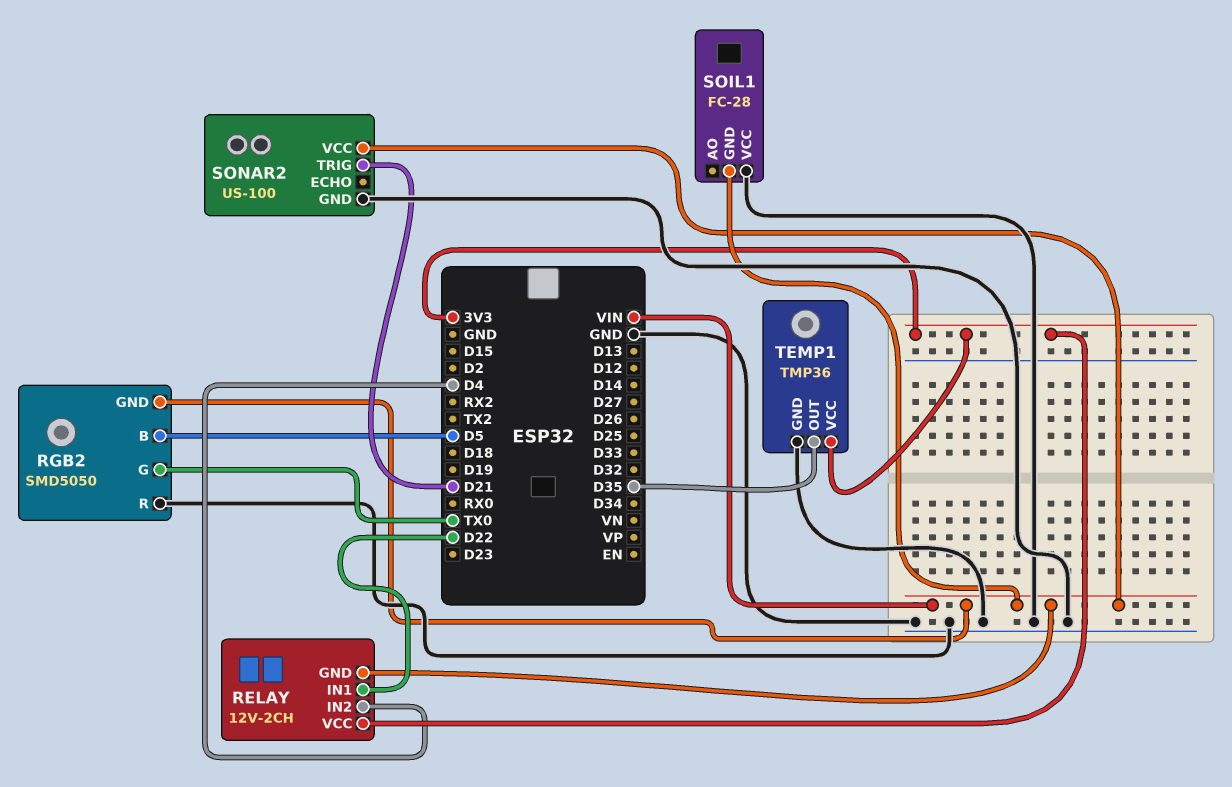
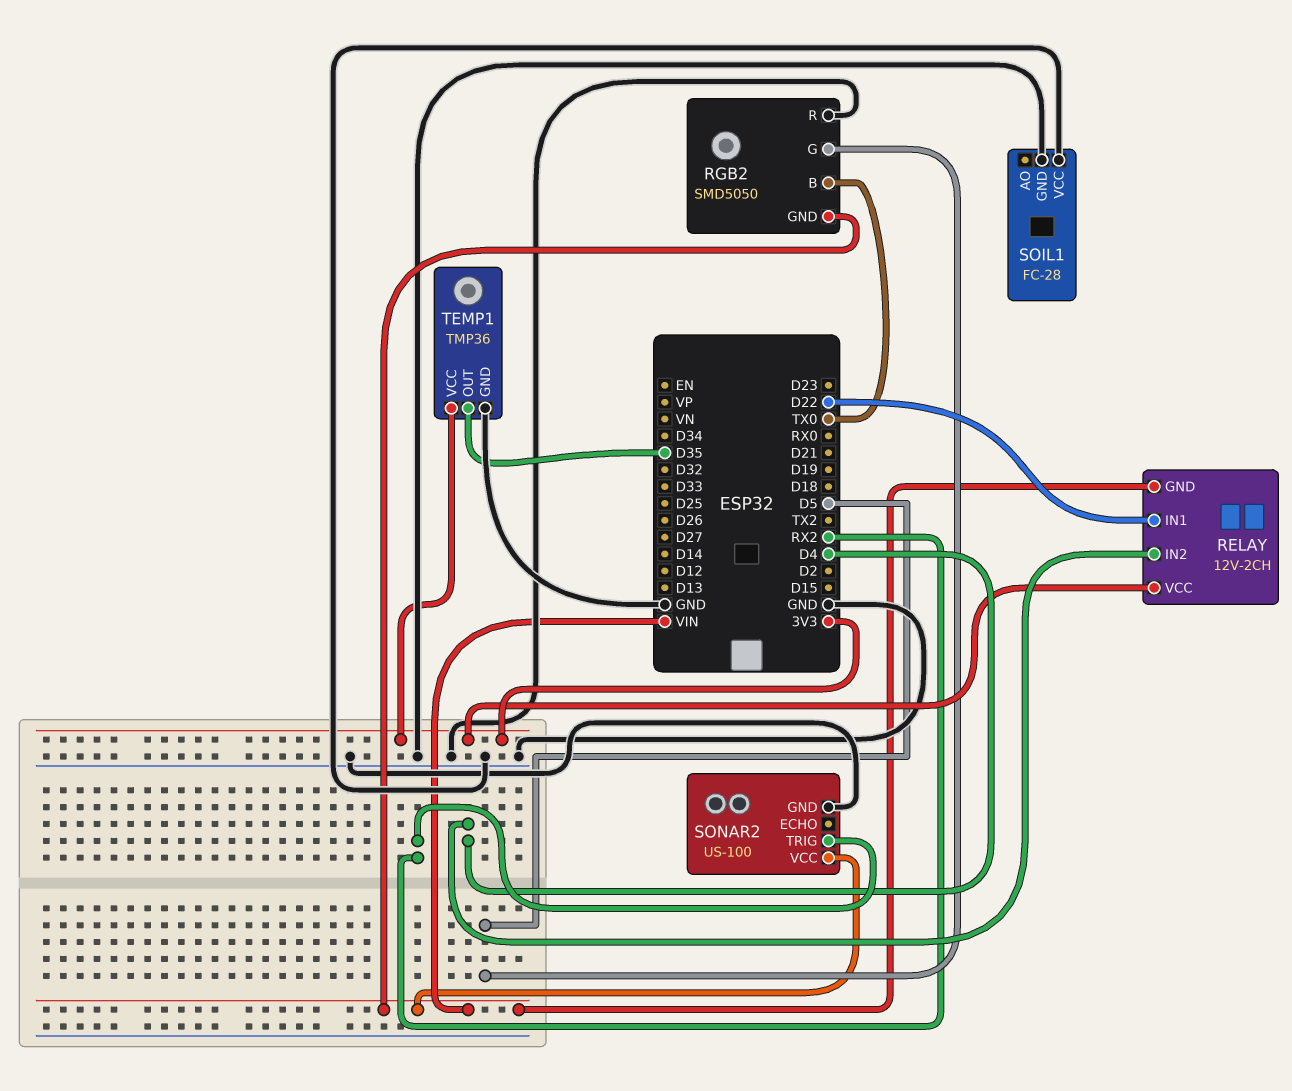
RGB2 pin B: D5 -> TX0
RGB2 pin G: TX0 -> D5
SOIL1 pin GND: VIN -> GND
SONAR2 pin TRIG: D21 -> RX2

